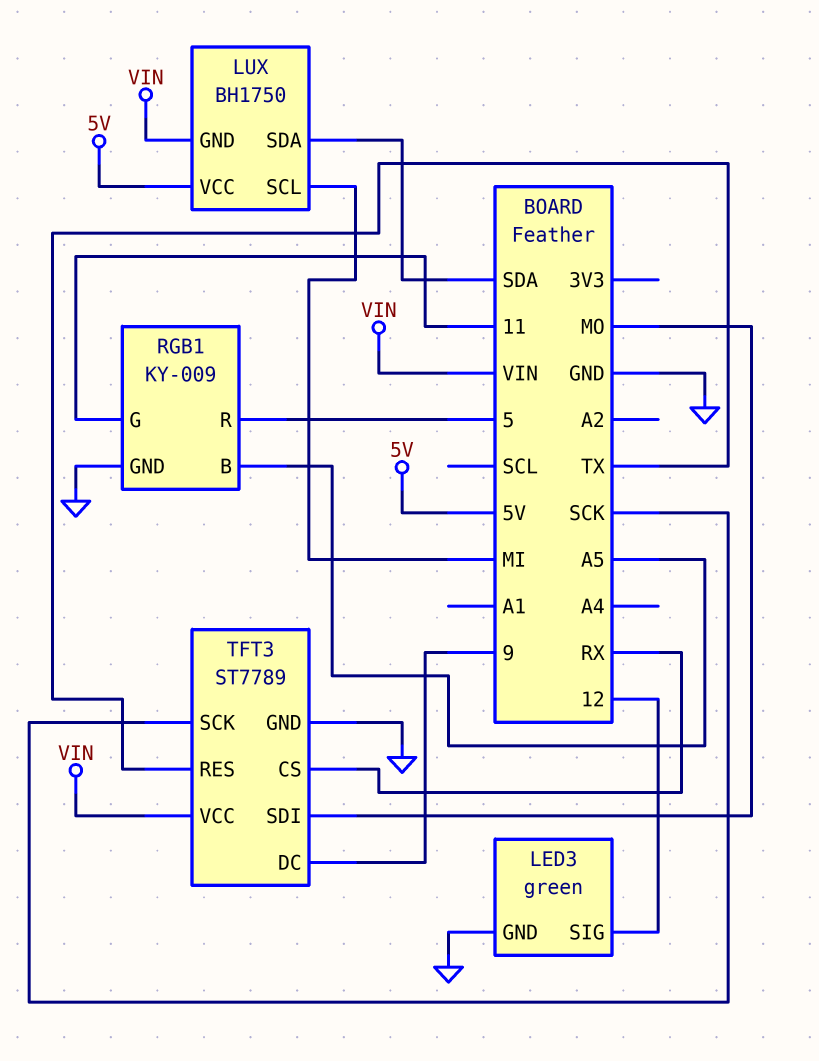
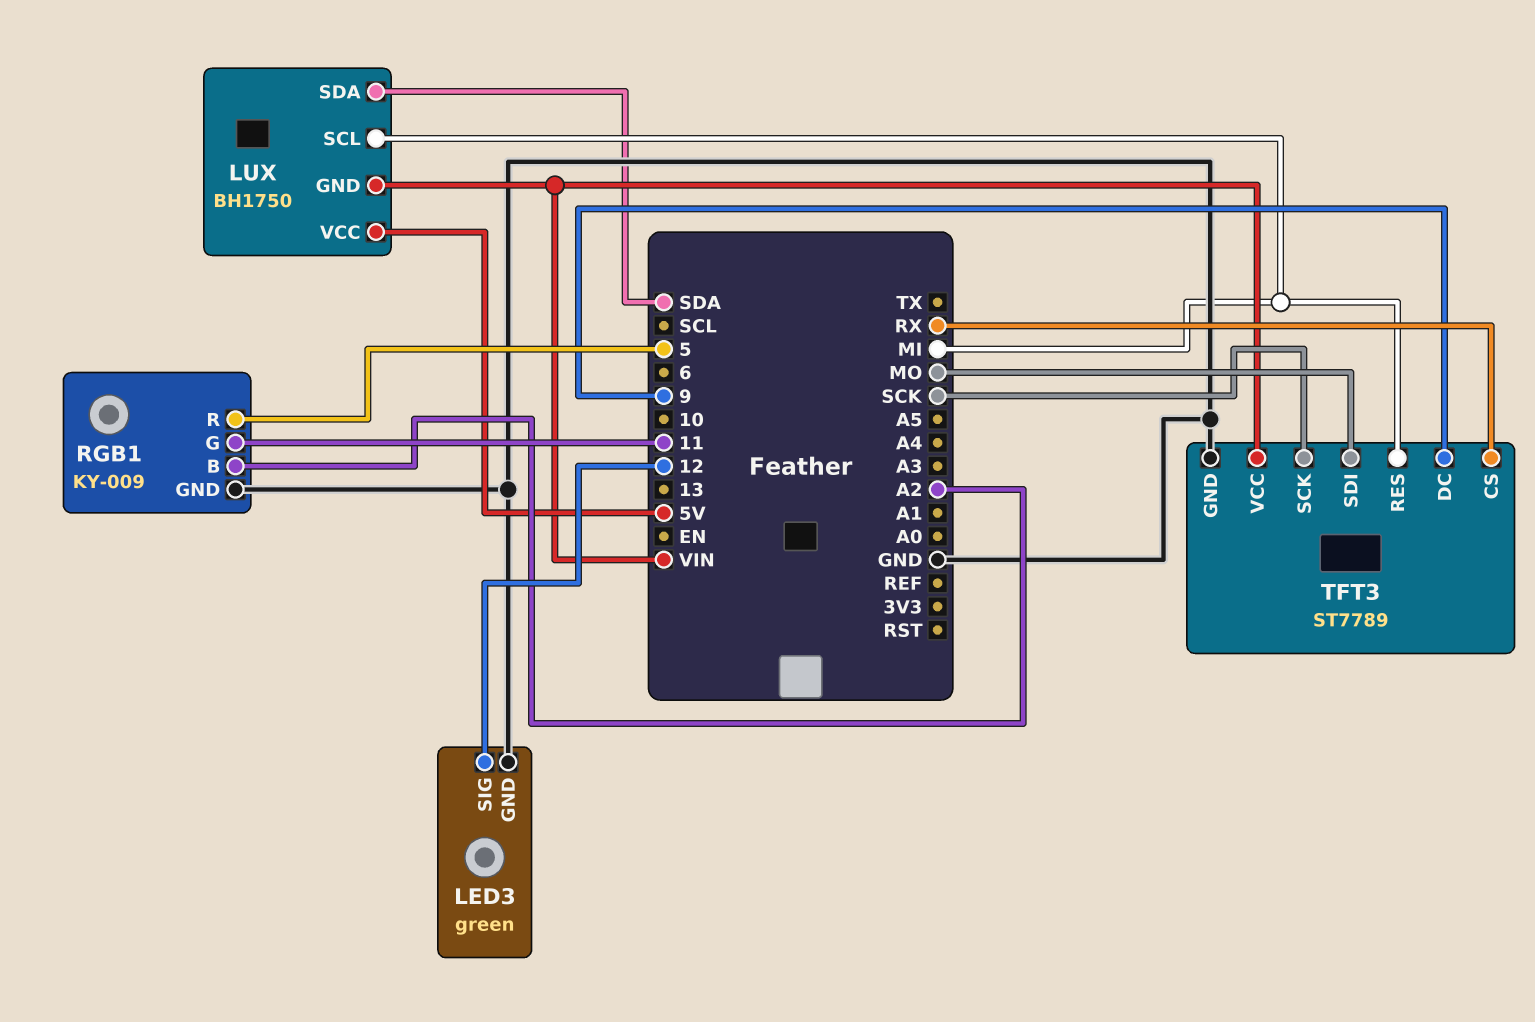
RGB1 pin B: A5 -> A2
TFT3 pin RES: TX -> MI

